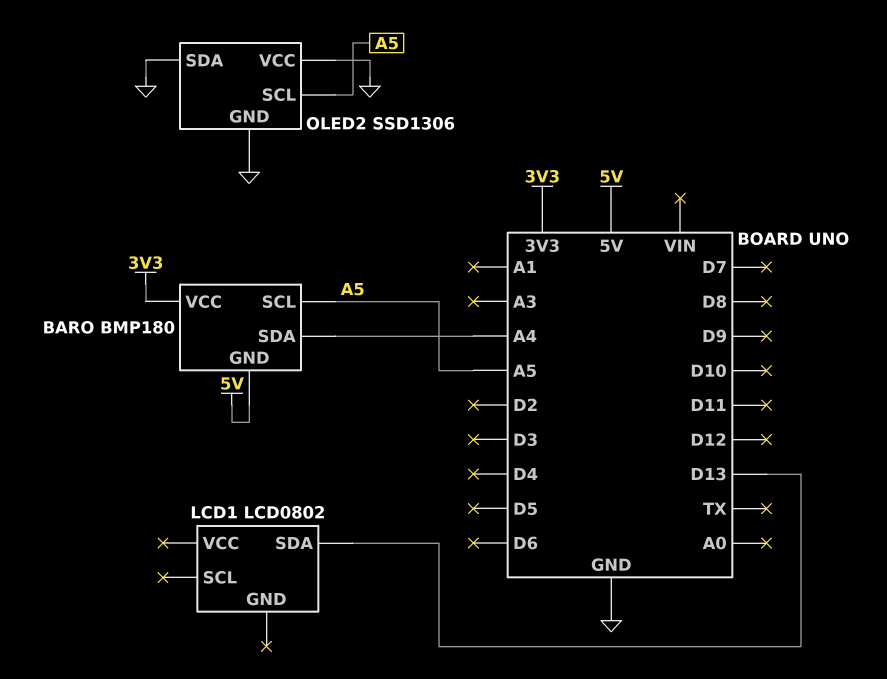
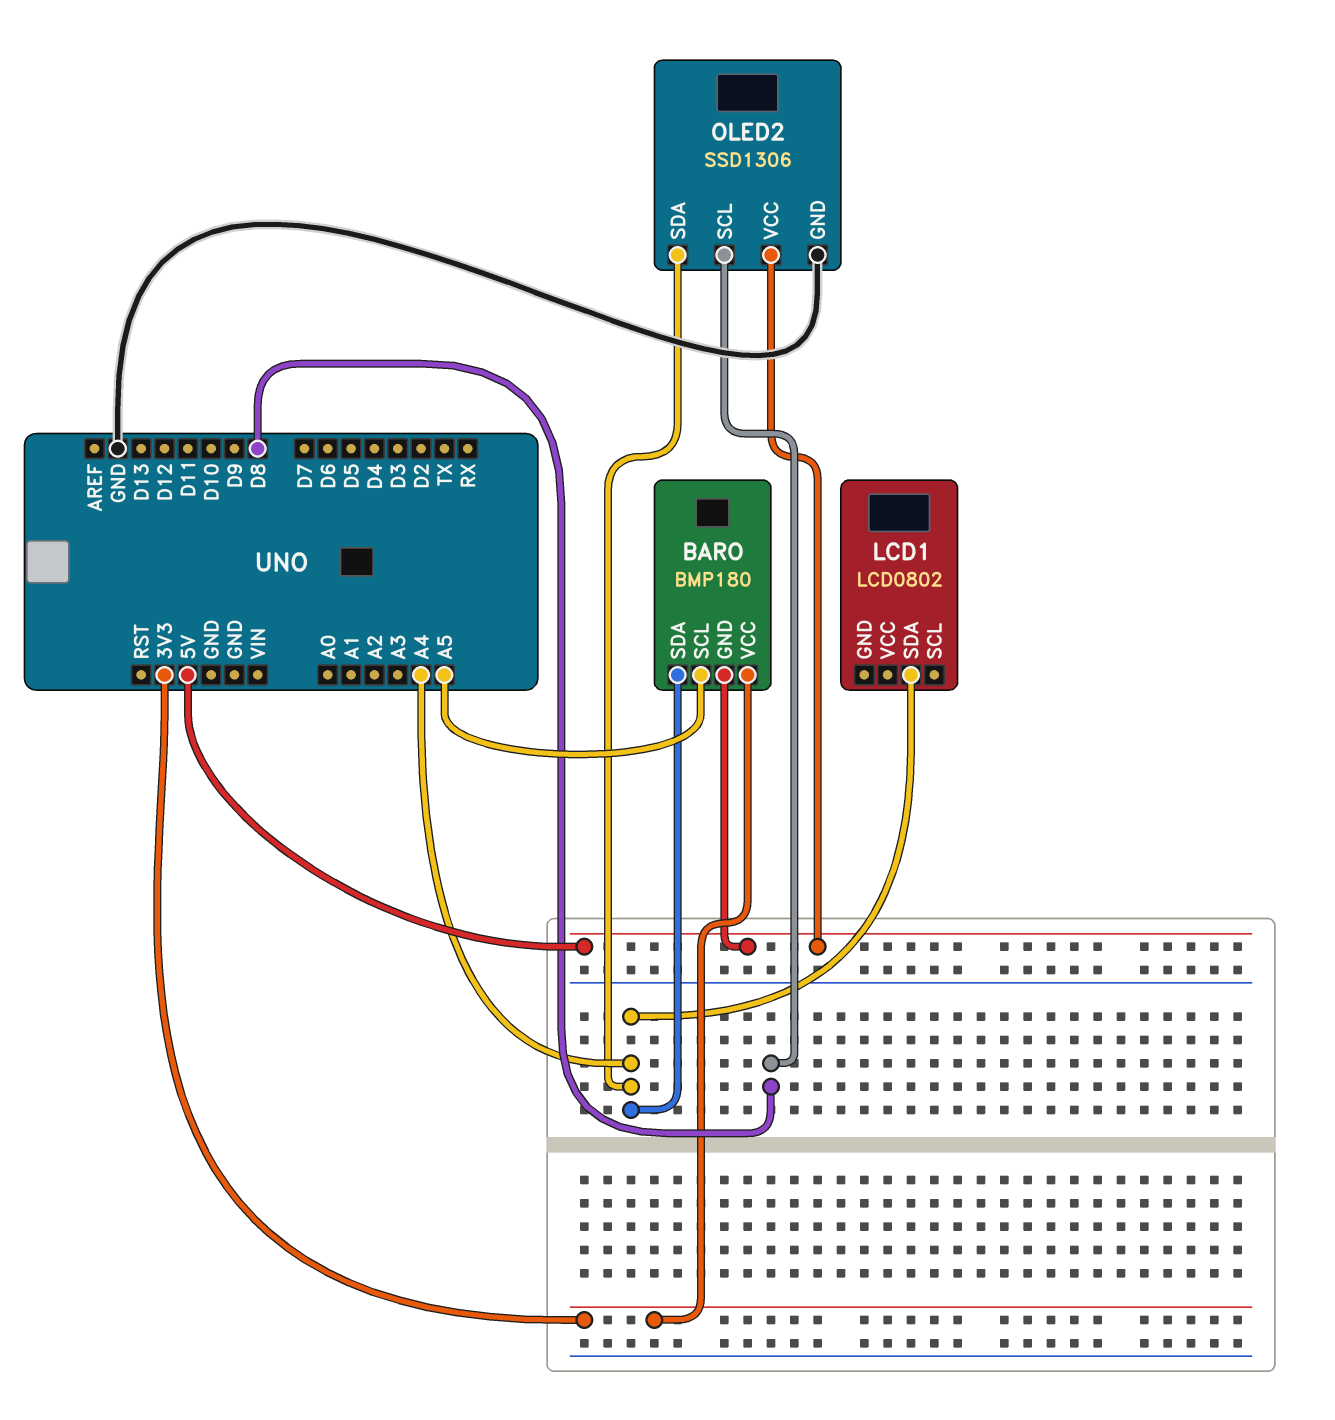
LCD1 pin SDA: D13 -> A4
OLED2 pin SCL: A5 -> D8
OLED2 pin SDA: GND -> A4
OLED2 pin VCC: GND -> 5V

